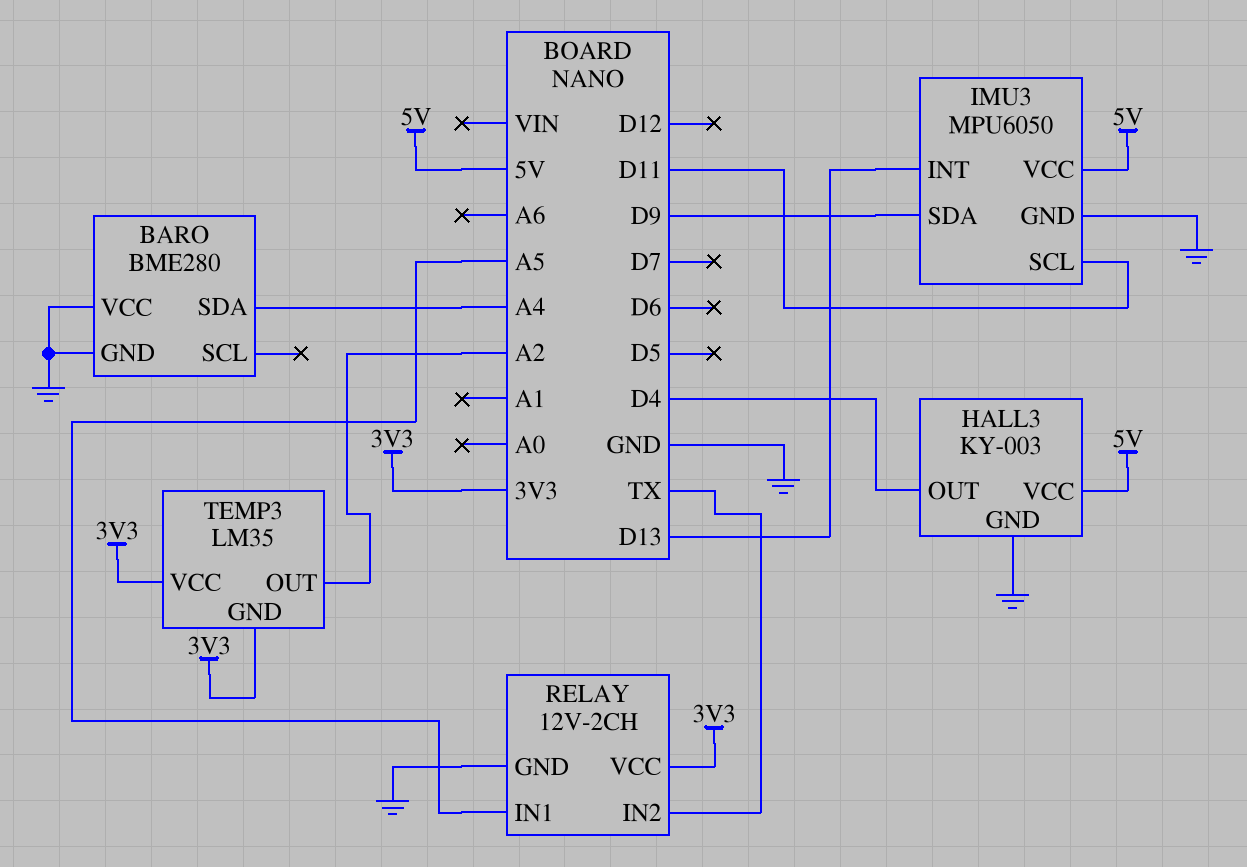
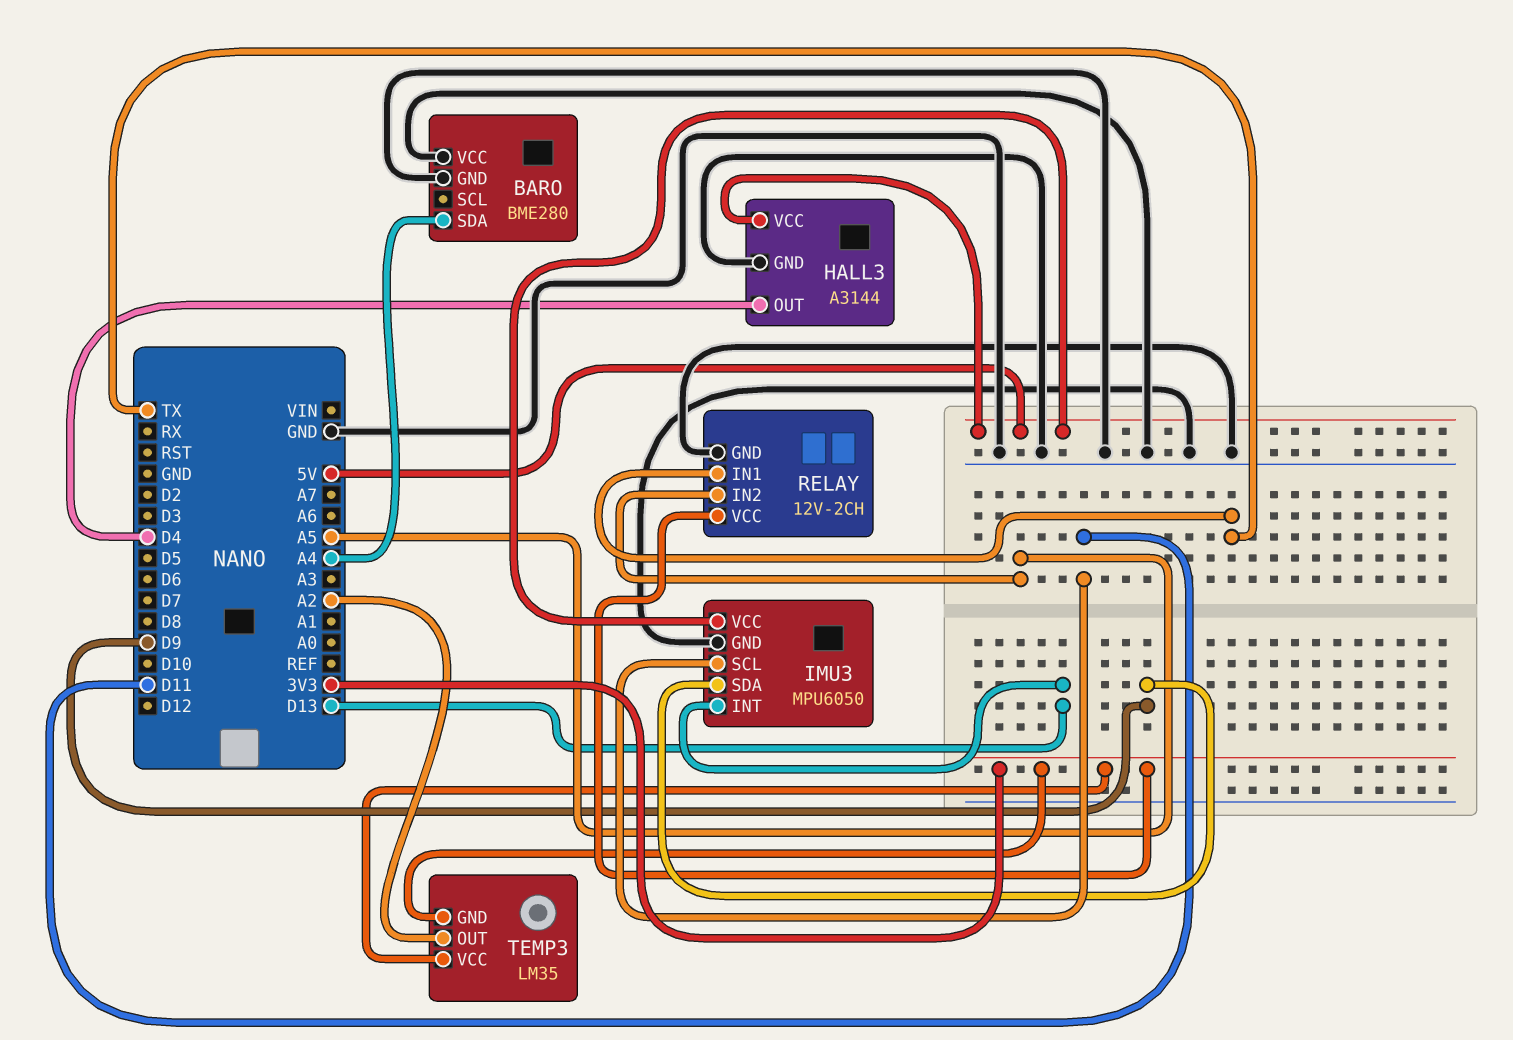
HALL3: KY-003 -> A3144
RELAY pin IN1: A5 -> TX
RELAY pin IN2: TX -> A5

